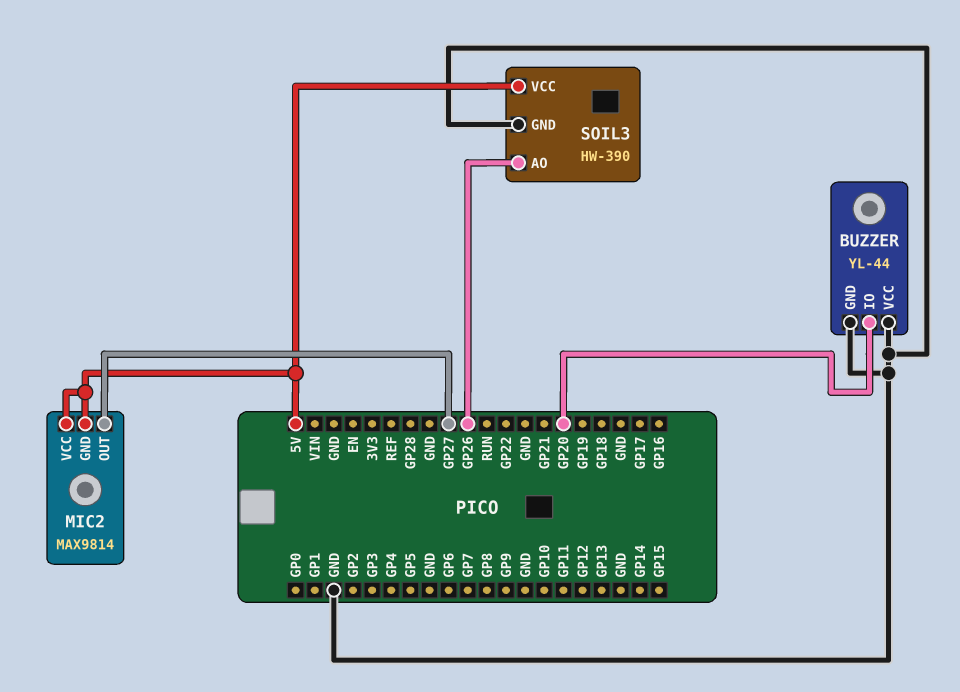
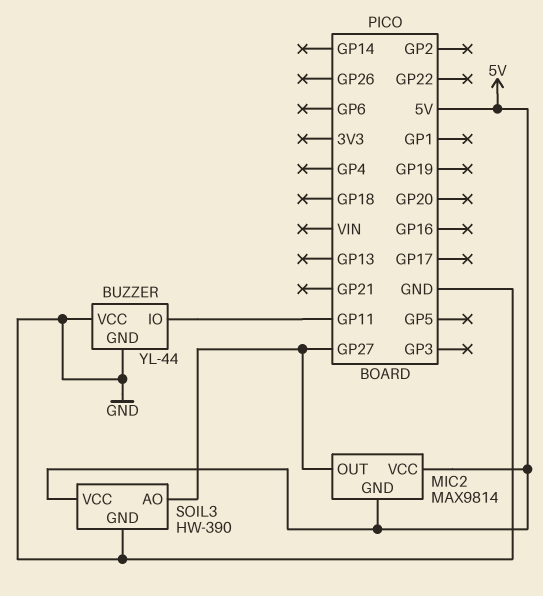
BUZZER pin IO: GP20 -> GP11
SOIL3 pin AO: GP26 -> GP27

